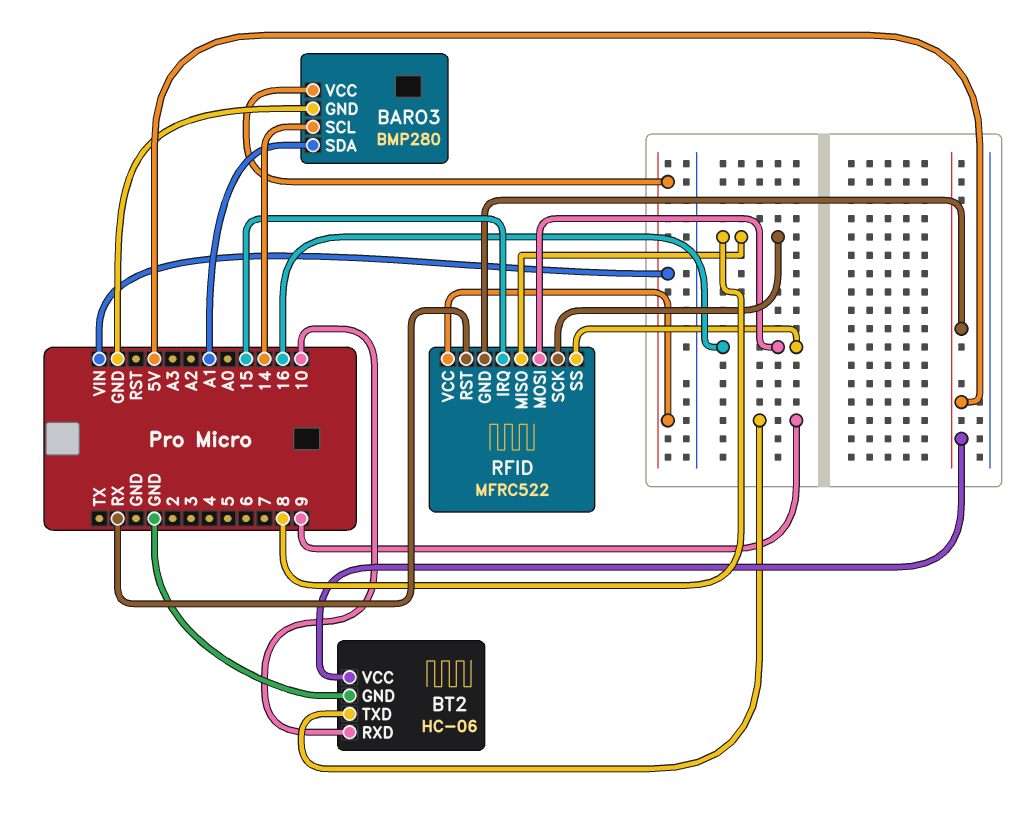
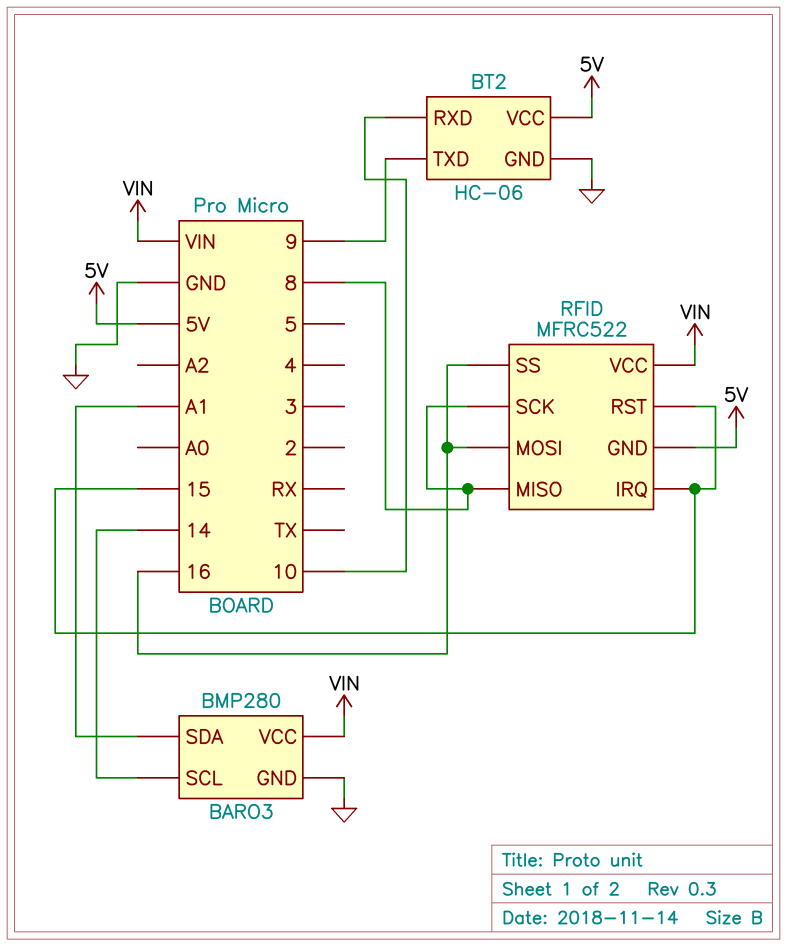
RFID pin RST: RX -> 15

